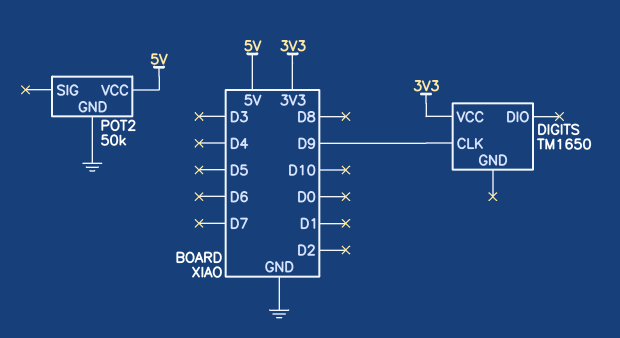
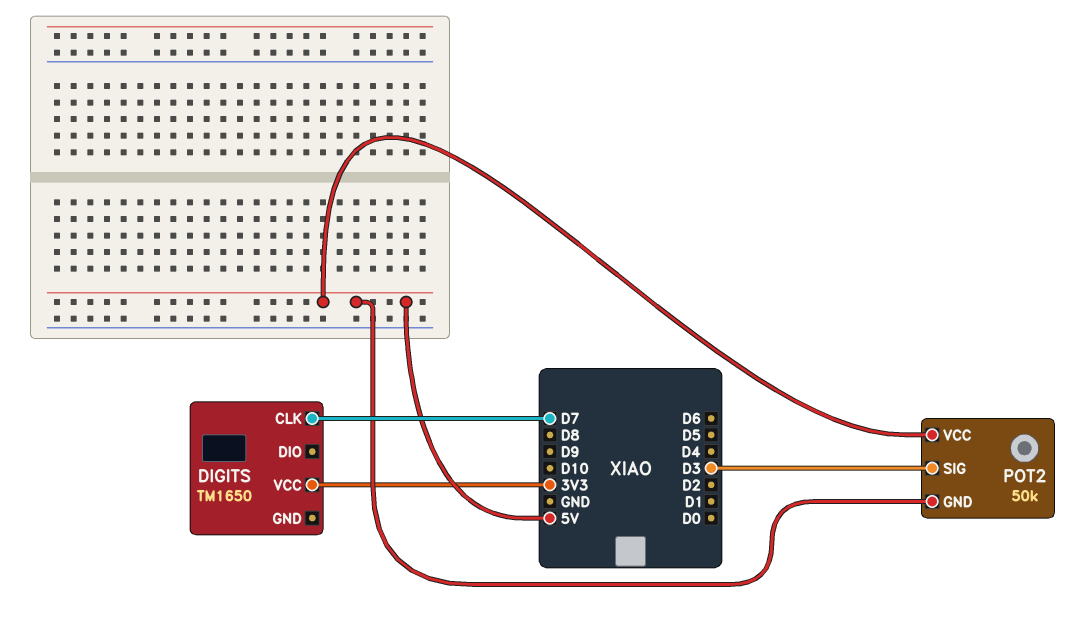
DIGITS pin CLK: D9 -> D7
POT2 pin GND: GND -> 5V
POT2 pin SIG: none -> D3

